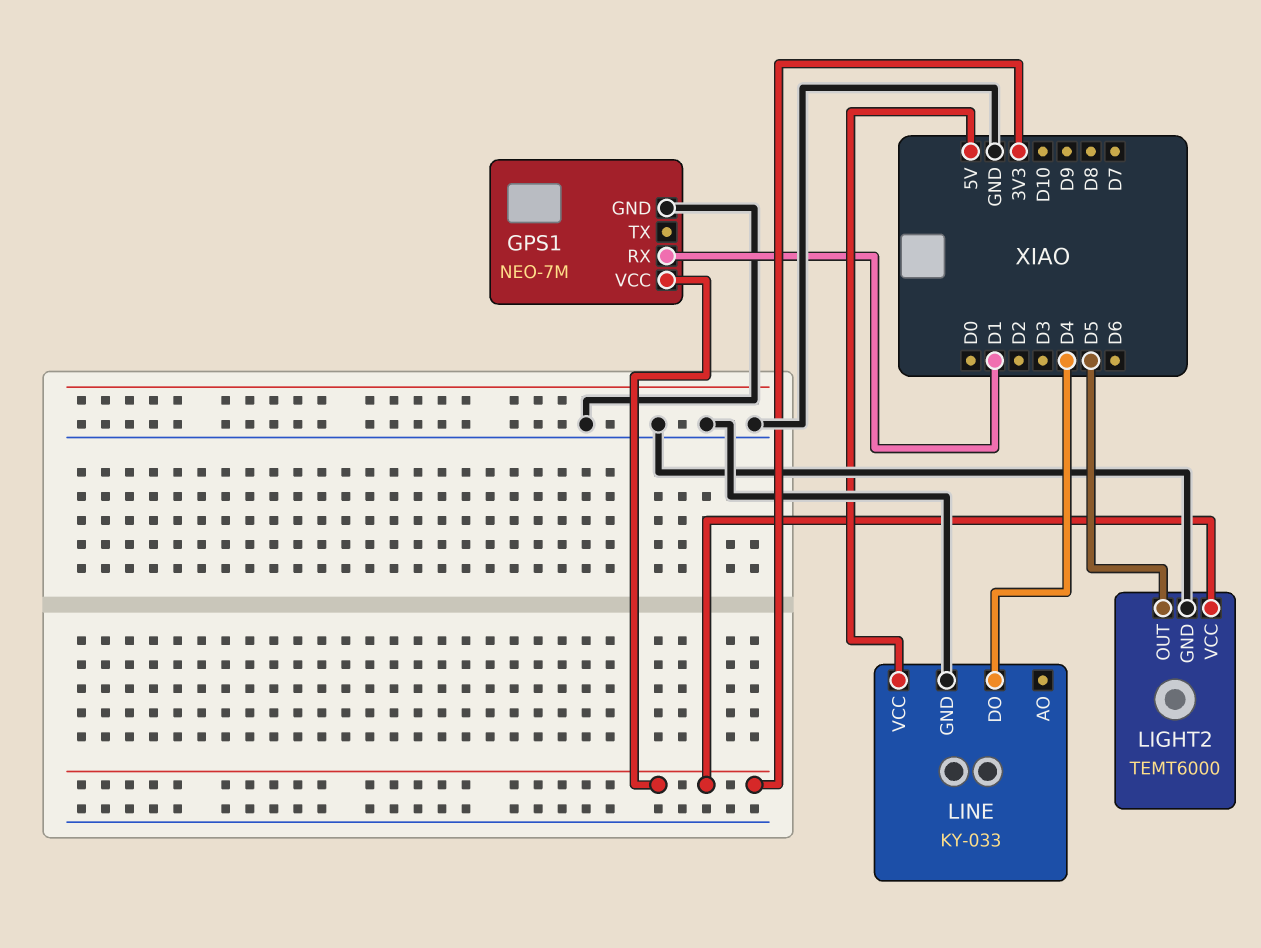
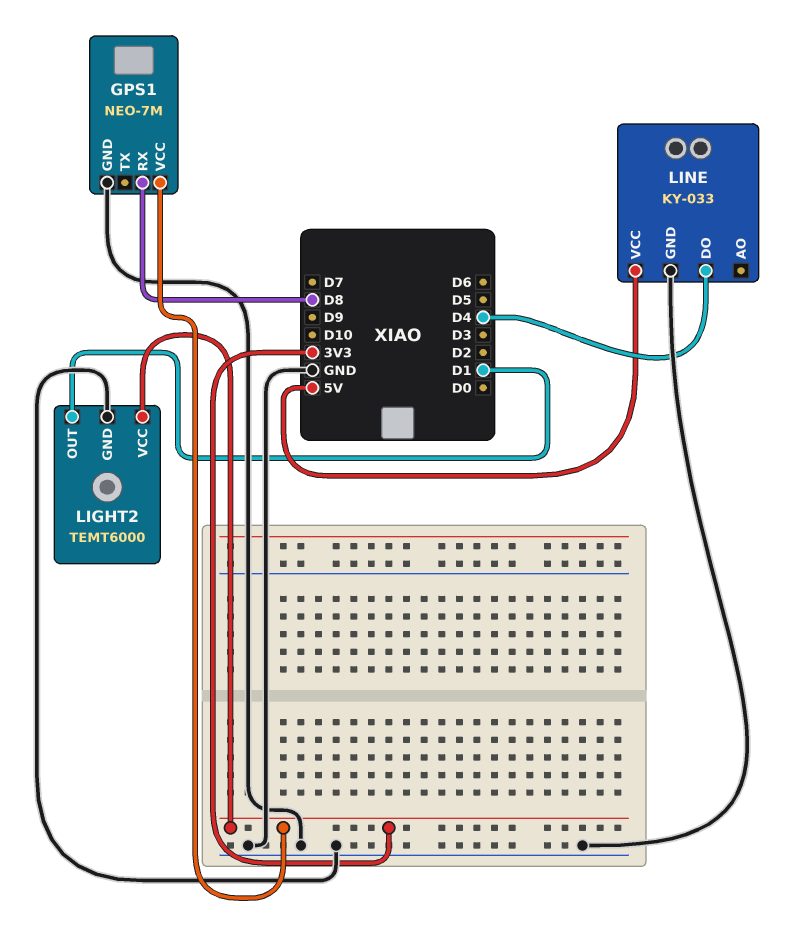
GPS1 pin RX: D1 -> D8
LIGHT2 pin OUT: D5 -> D1

